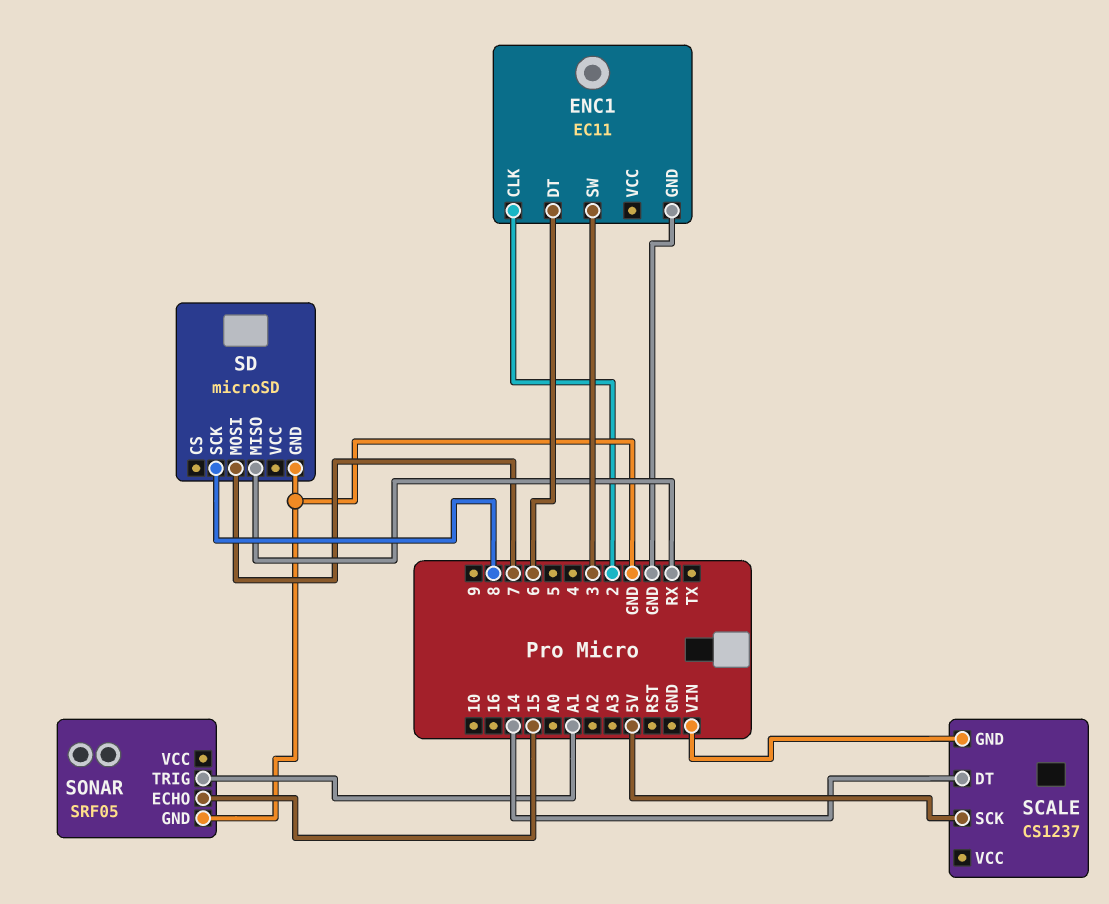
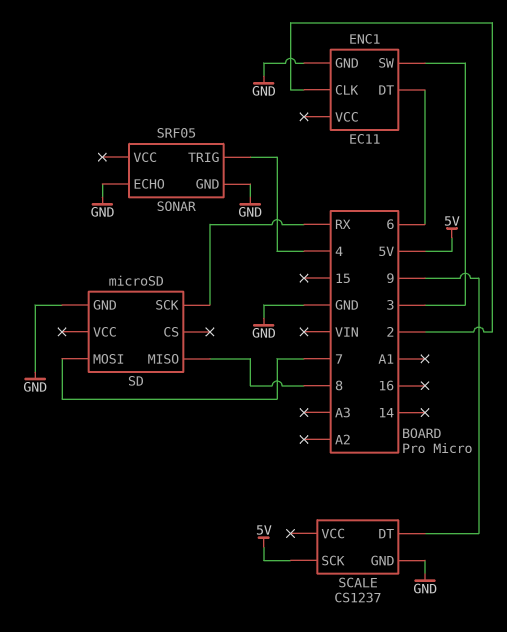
SCALE pin DT: 14 -> 9
SCALE pin GND: VIN -> GND
SD pin MISO: RX -> 8
SD pin SCK: 8 -> RX
SONAR pin ECHO: 15 -> GND
SONAR pin TRIG: A1 -> 4

